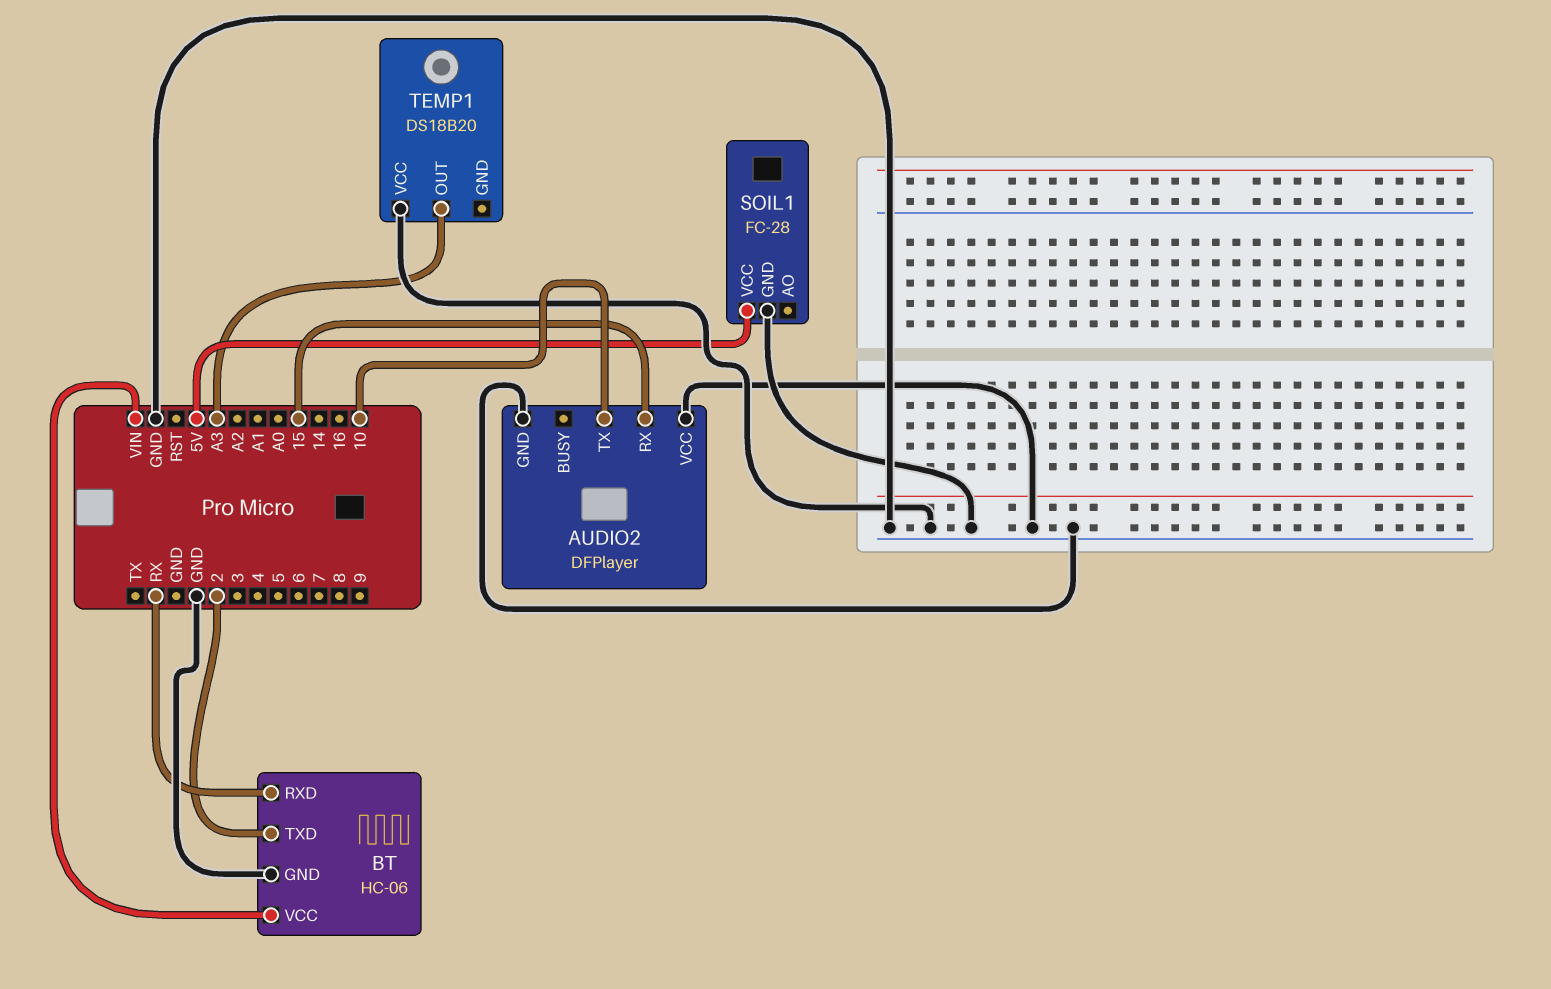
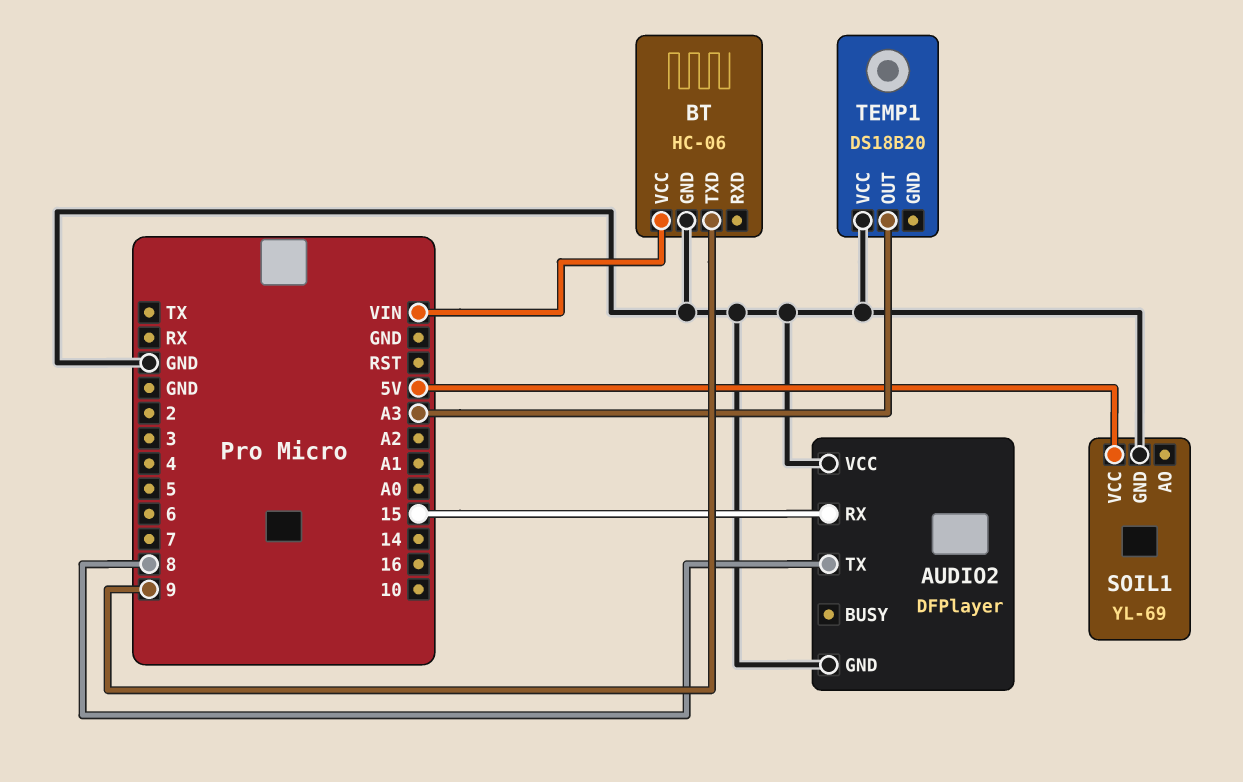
AUDIO2 pin TX: 10 -> 8
BT pin RXD: RX -> none
BT pin TXD: 2 -> 9
SOIL1: FC-28 -> YL-69

